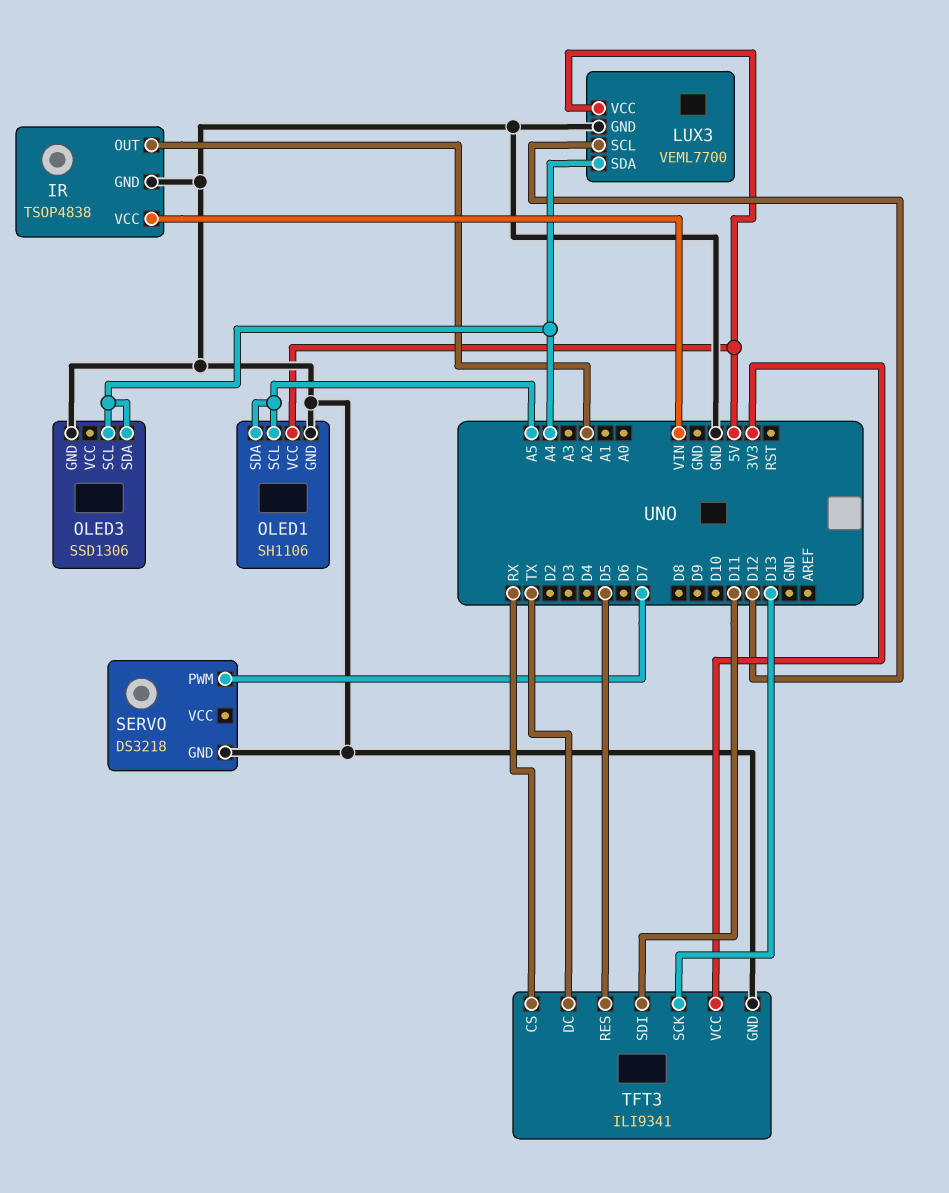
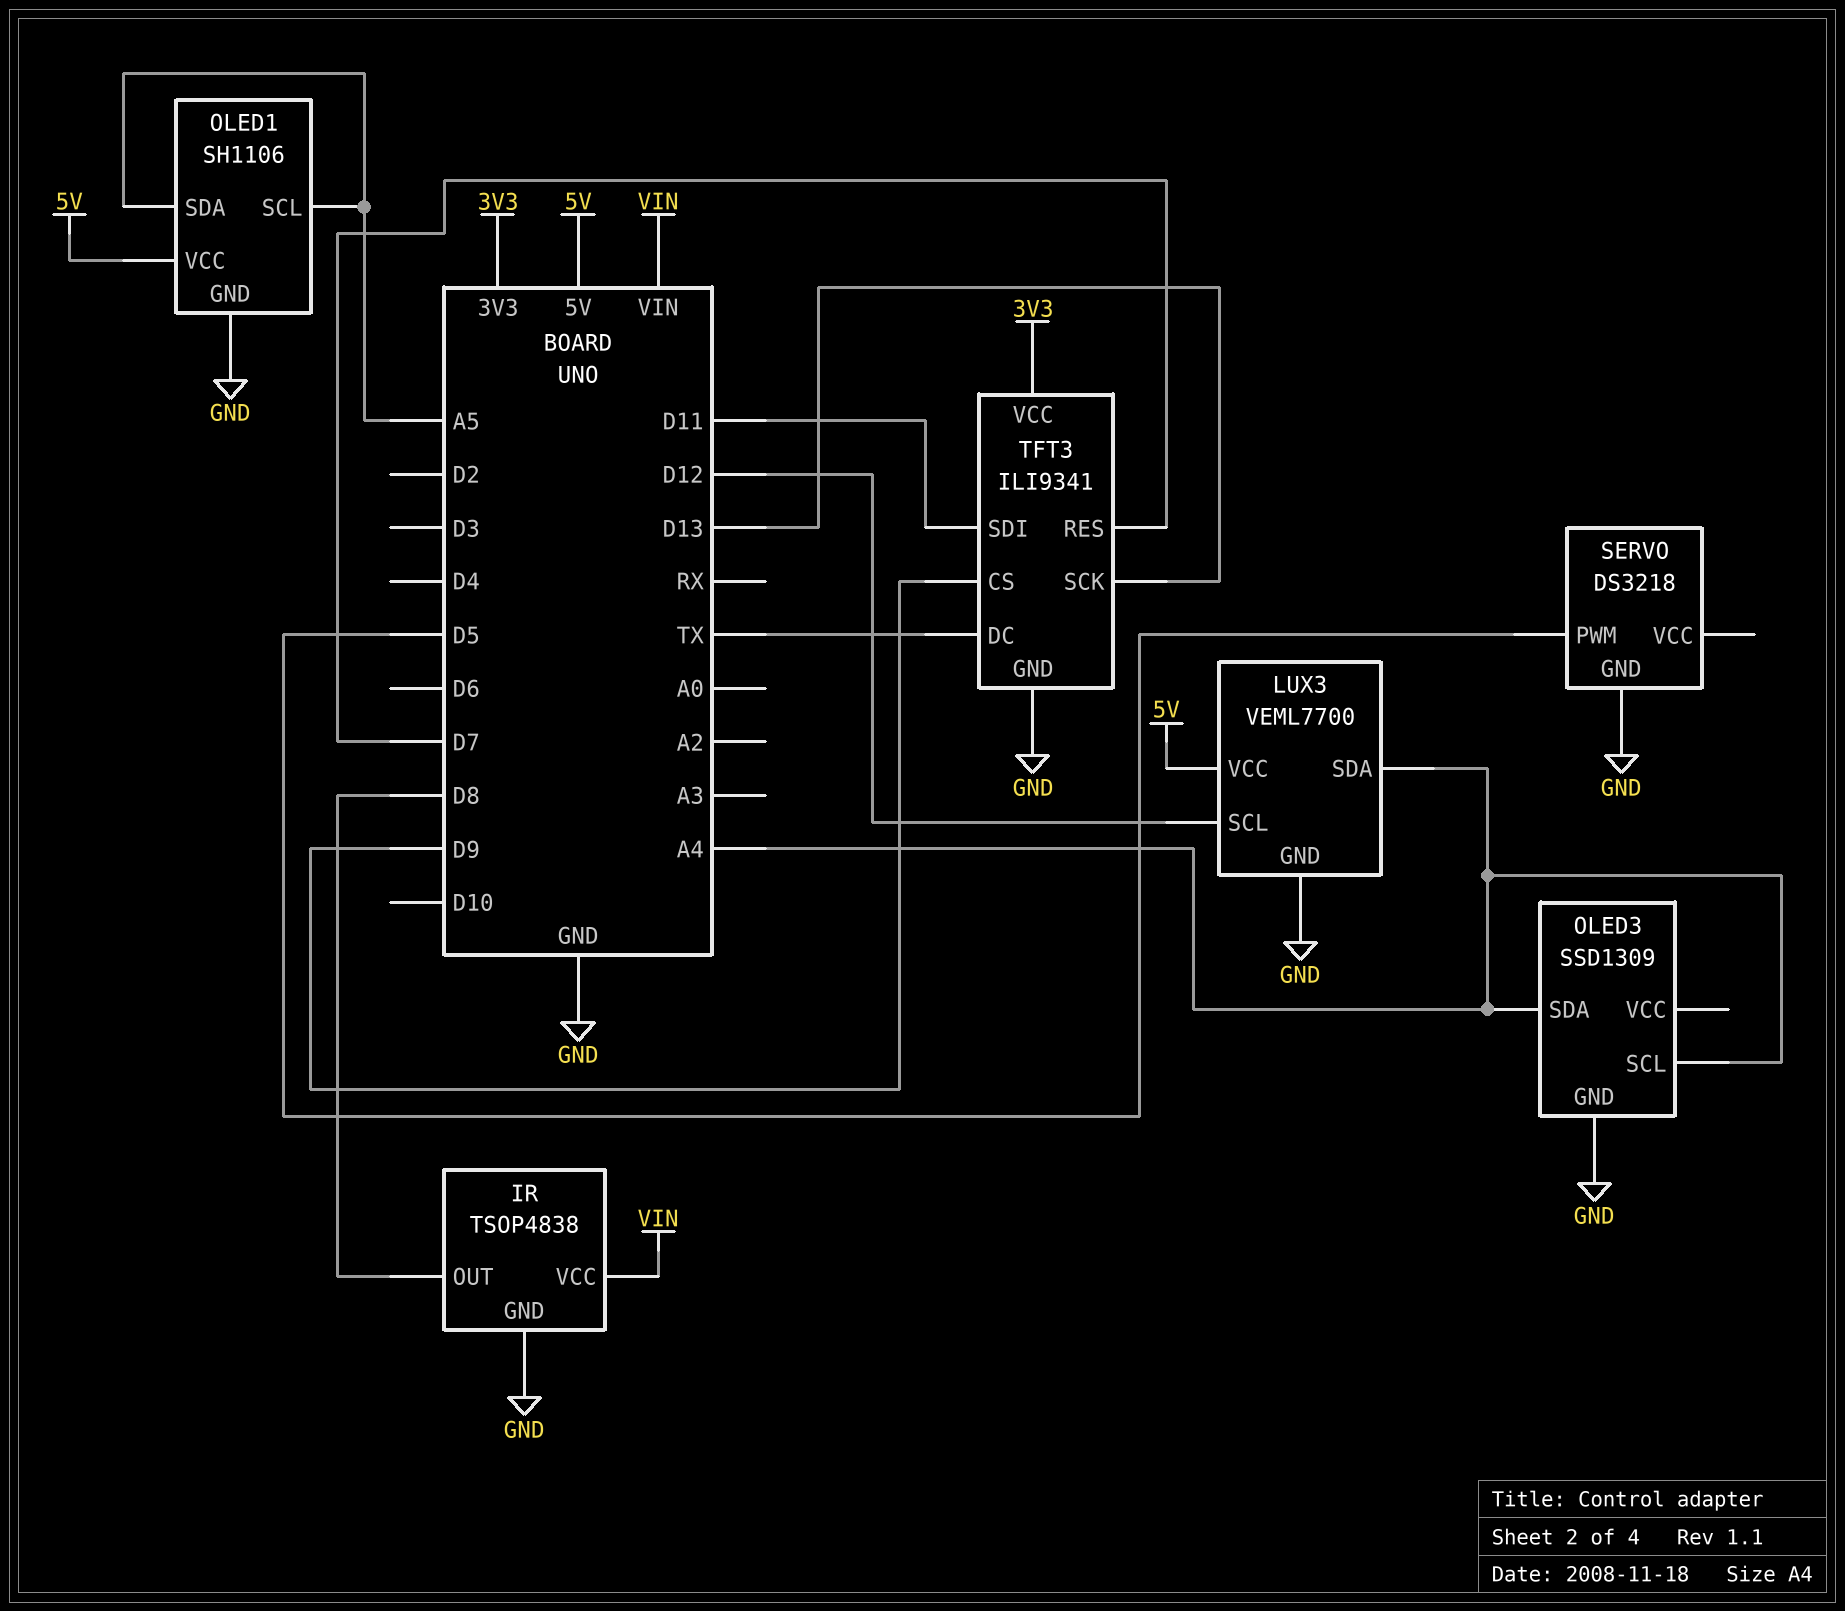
IR pin OUT: A2 -> D8
OLED3: SSD1306 -> SSD1309
SERVO pin PWM: D7 -> D5
TFT3 pin CS: RX -> D9
TFT3 pin RES: D5 -> D7

